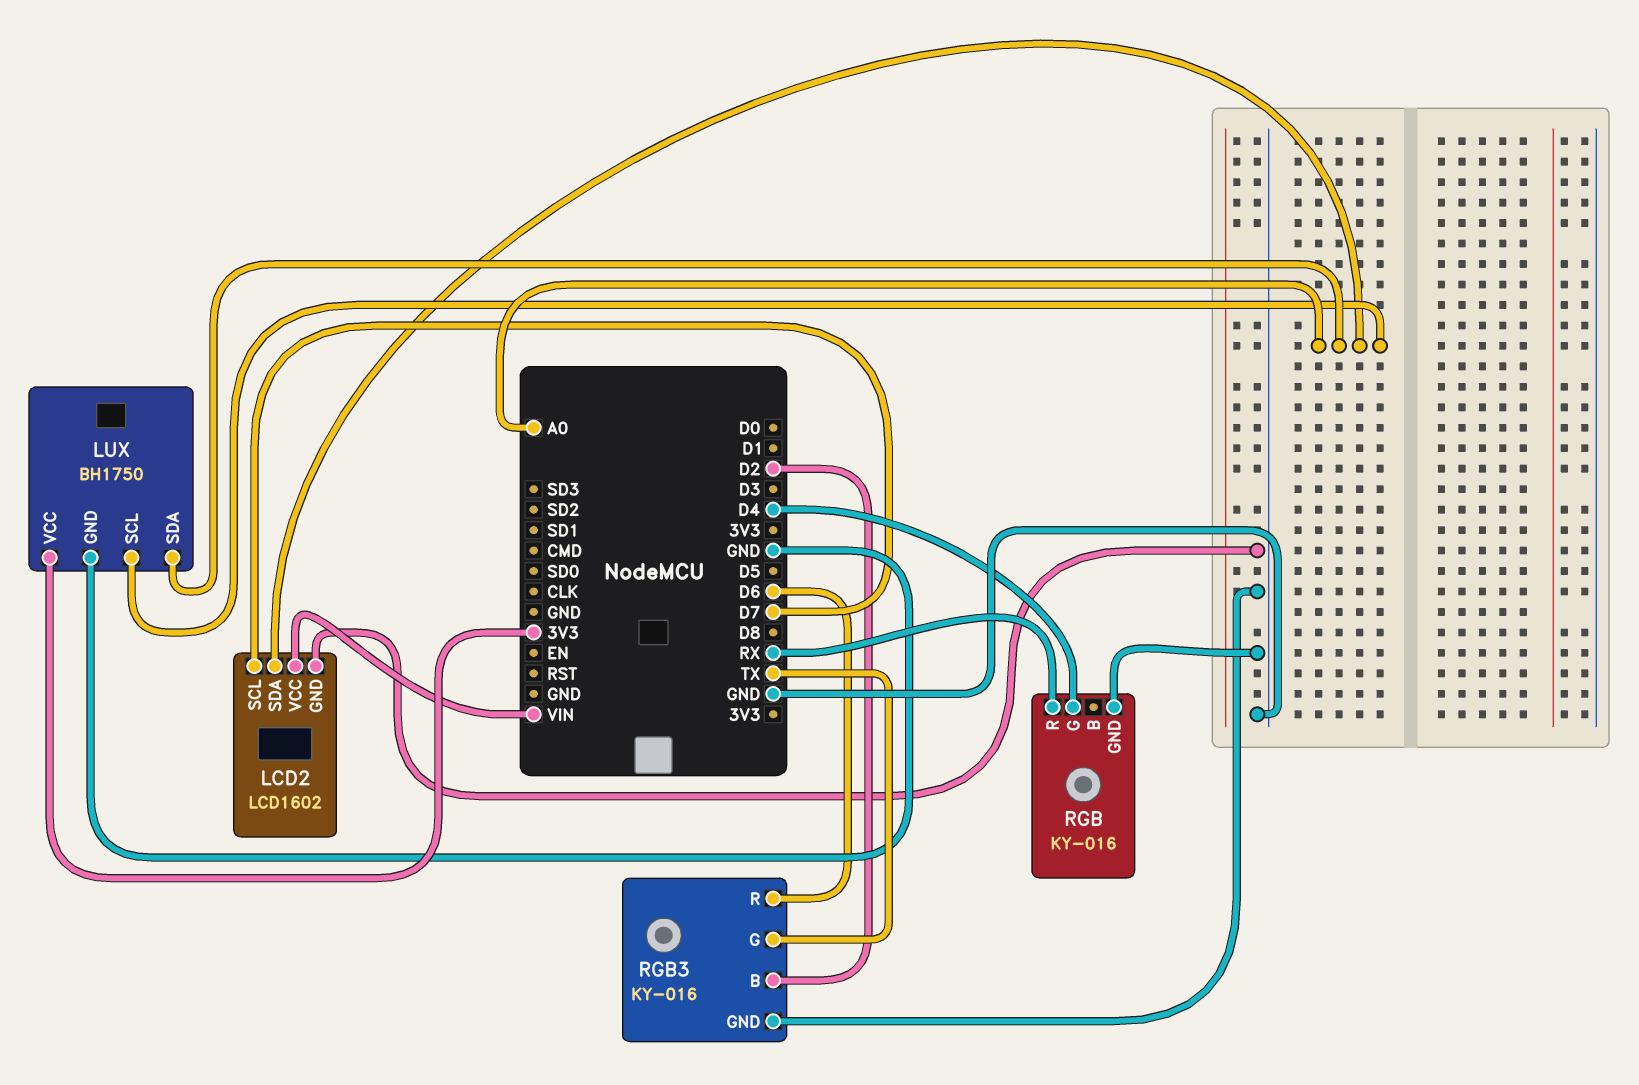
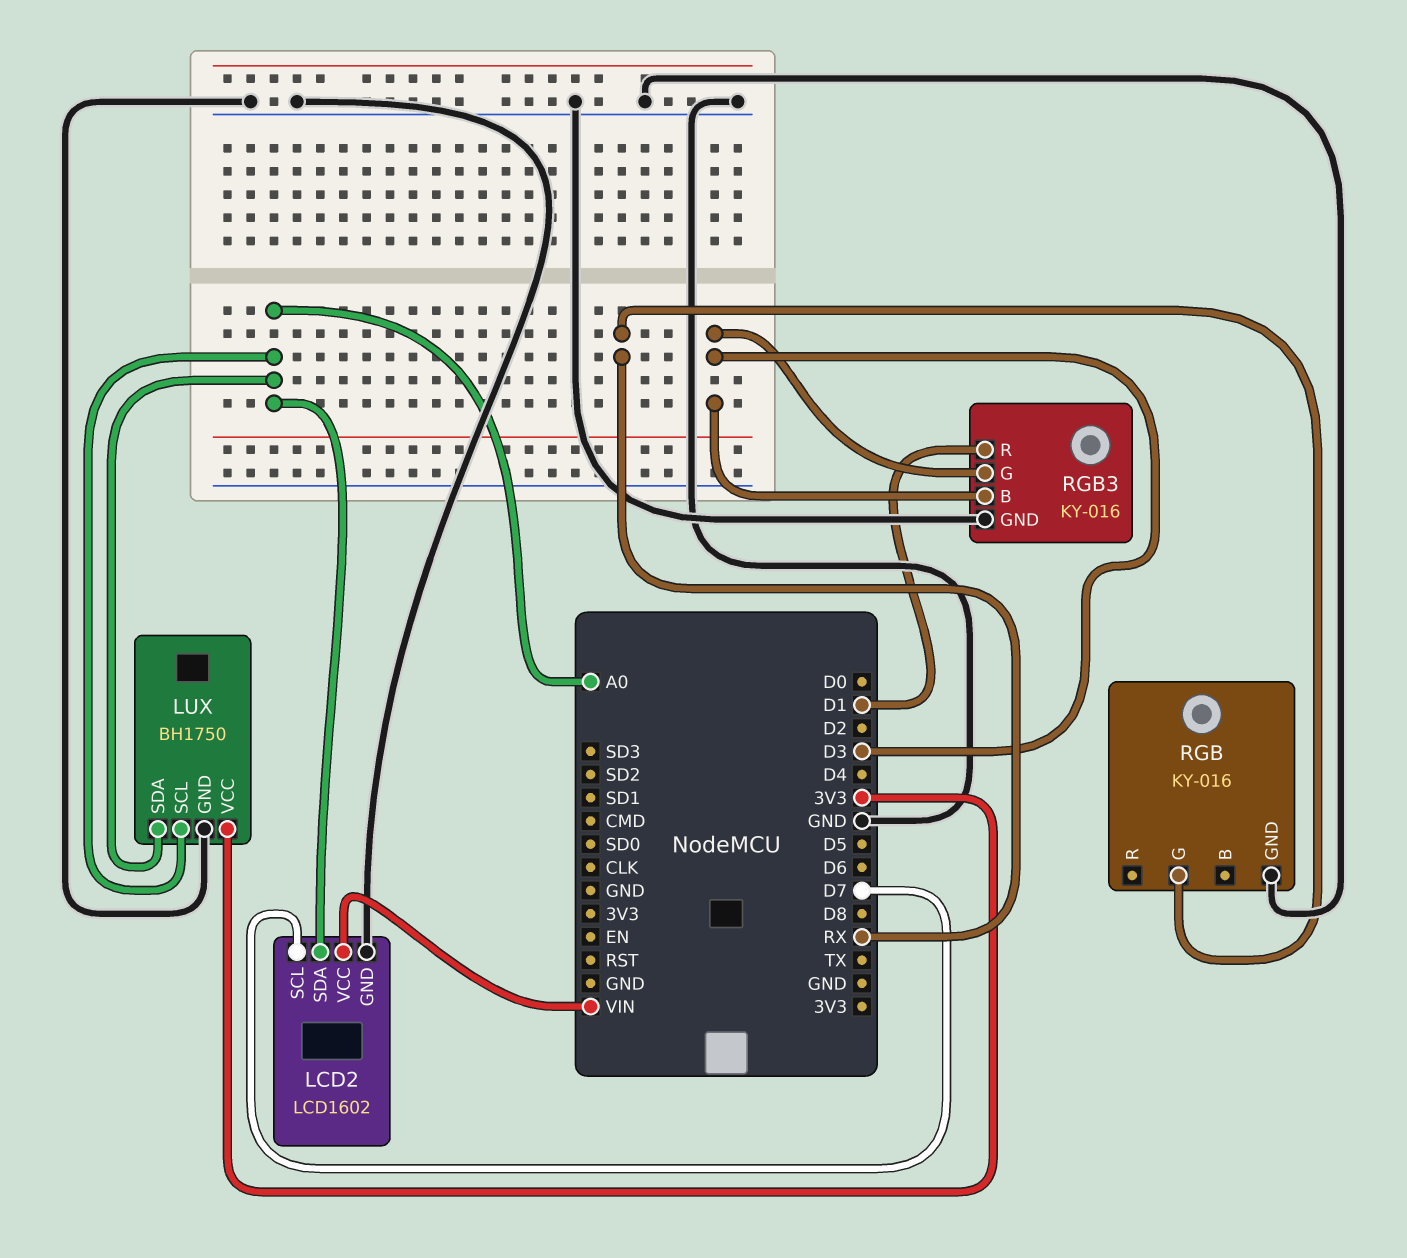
RGB pin G: D4 -> RX
RGB pin R: RX -> none
RGB3 pin B: D2 -> D3
RGB3 pin G: TX -> D3
RGB3 pin R: D6 -> D1

